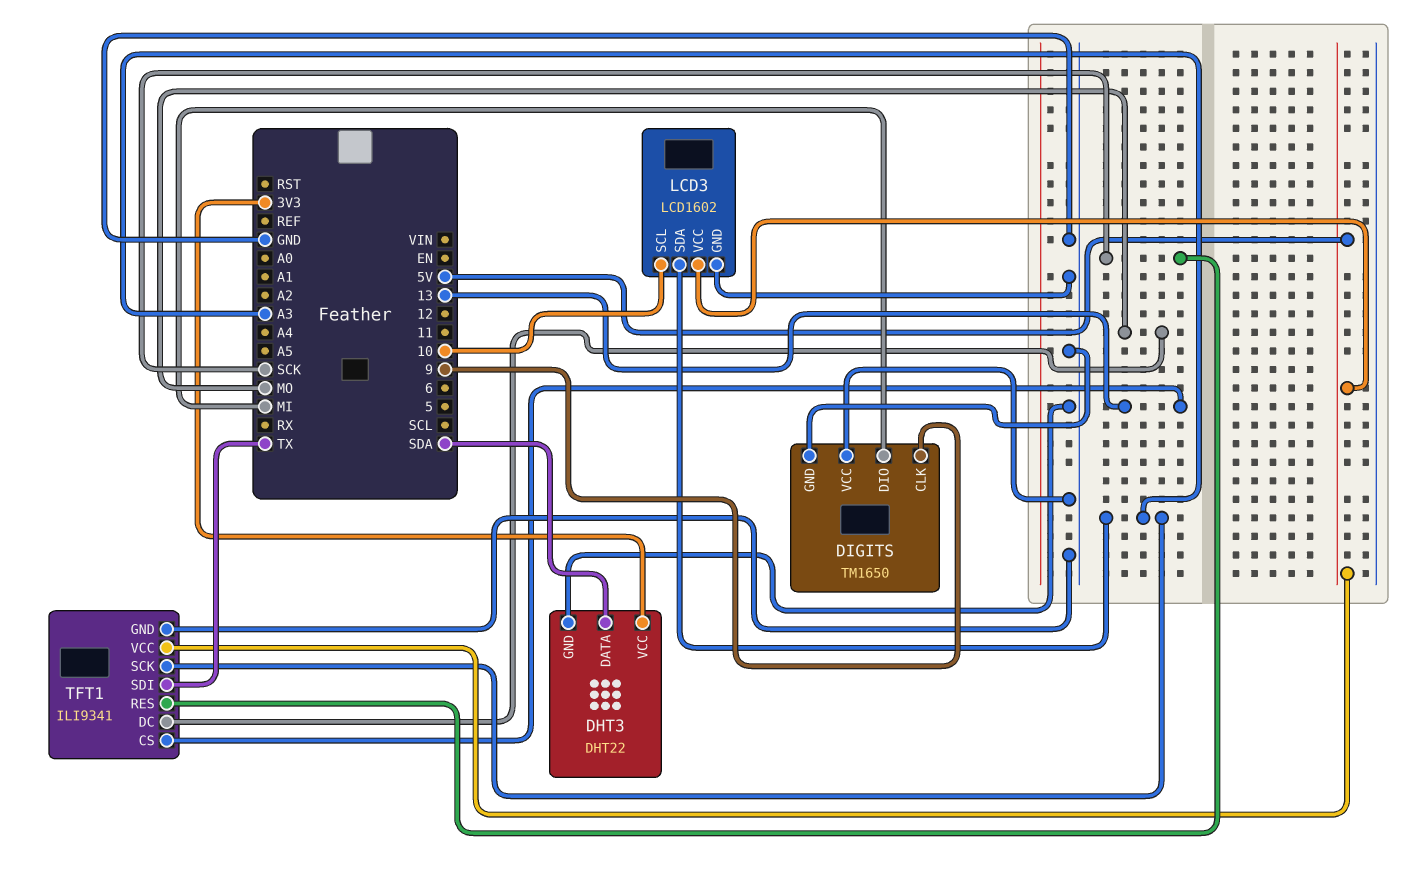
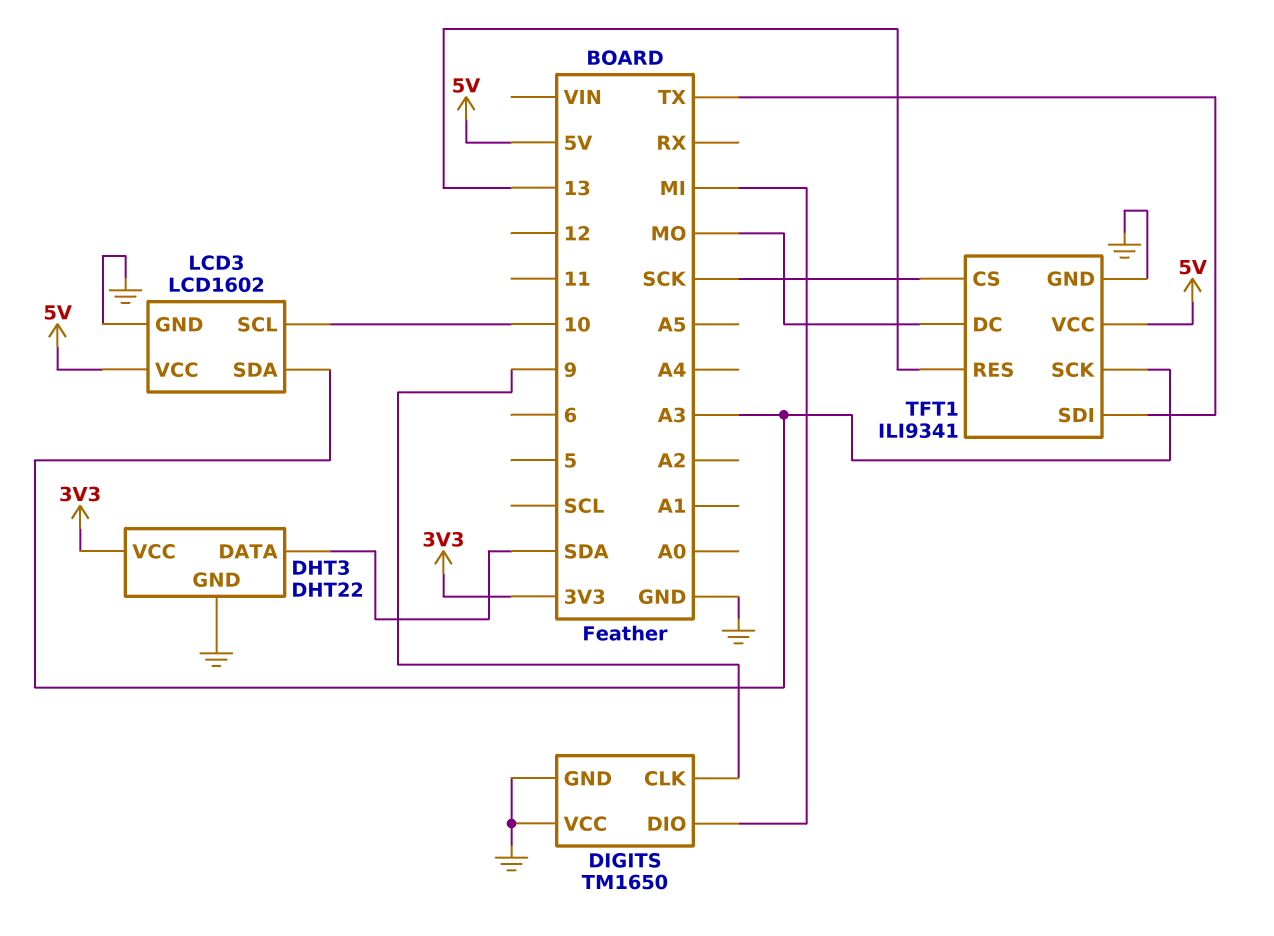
TFT1 pin CS: 13 -> SCK
TFT1 pin RES: SCK -> 13

